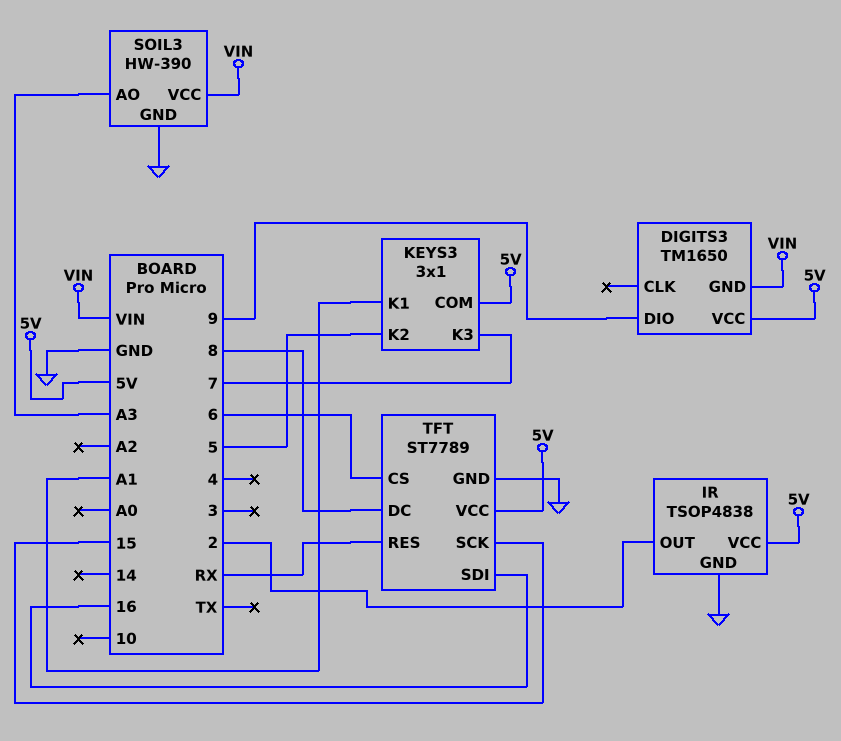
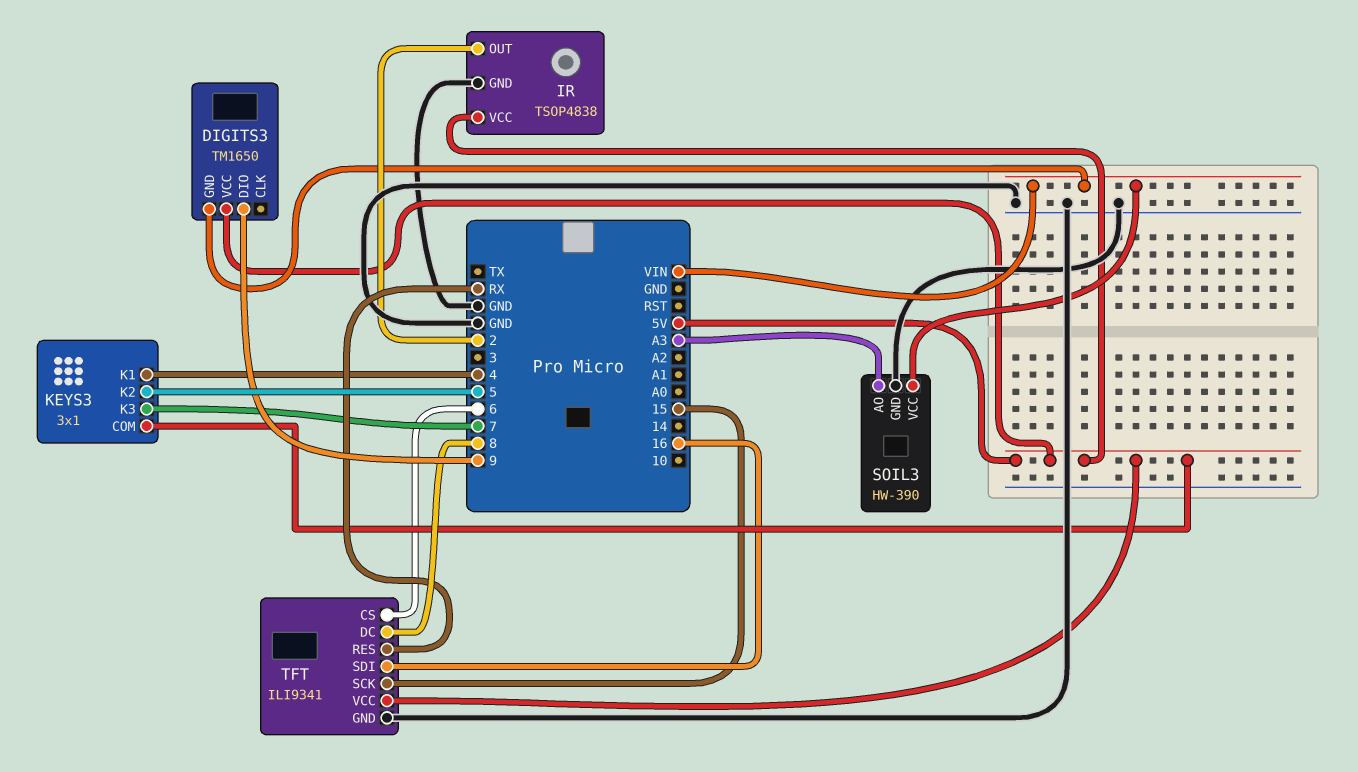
KEYS3 pin K1: A1 -> 4
TFT: ST7789 -> ILI9341

